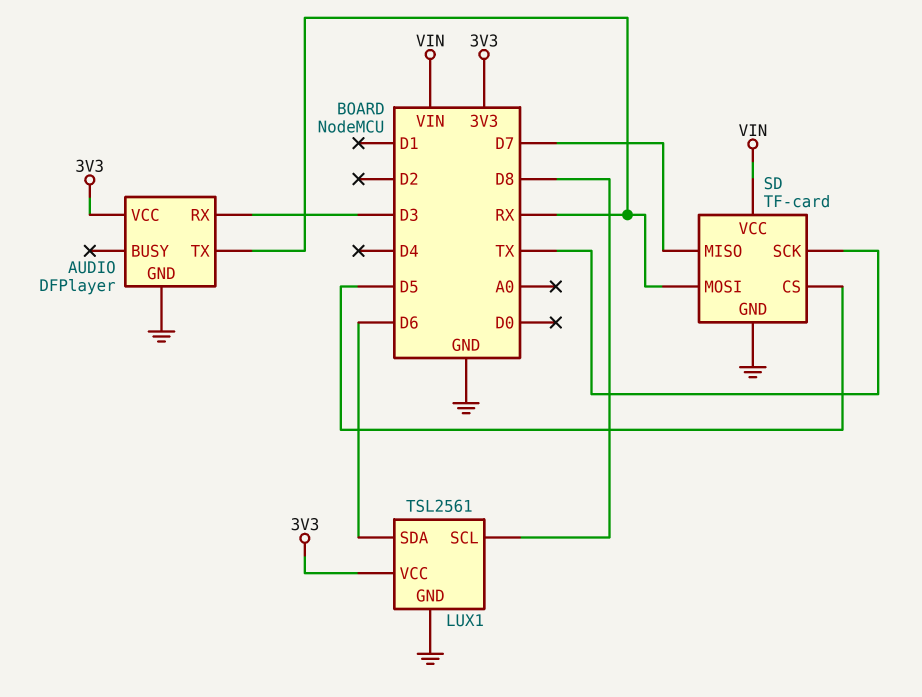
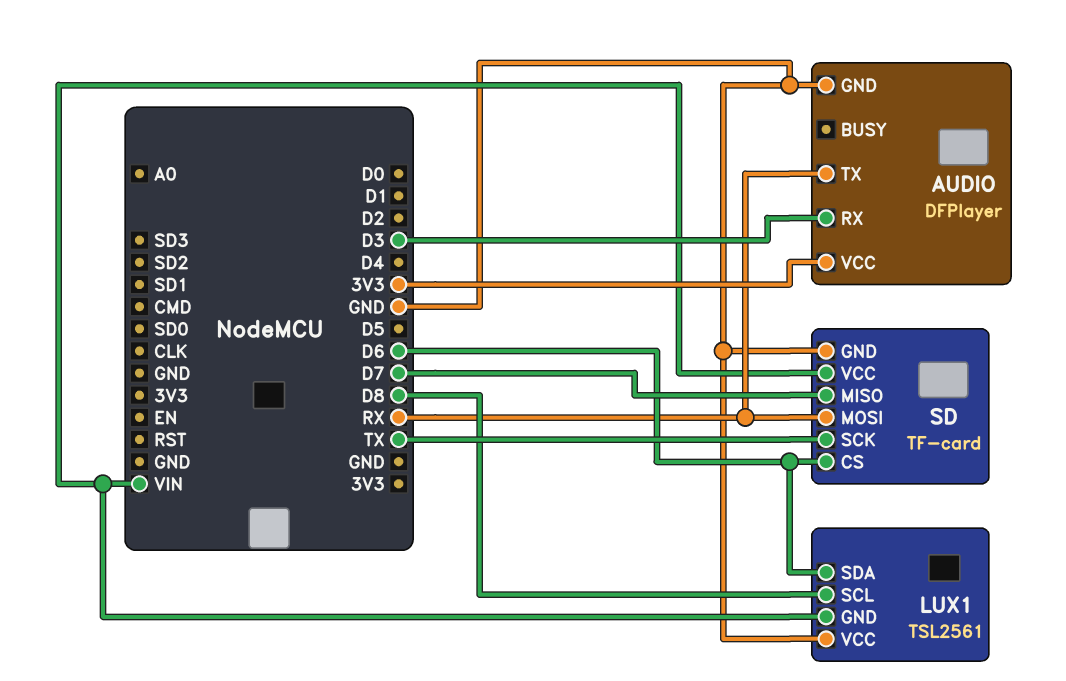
LUX1 pin GND: GND -> VIN
LUX1 pin VCC: 3V3 -> GND
SD pin CS: D5 -> D6

